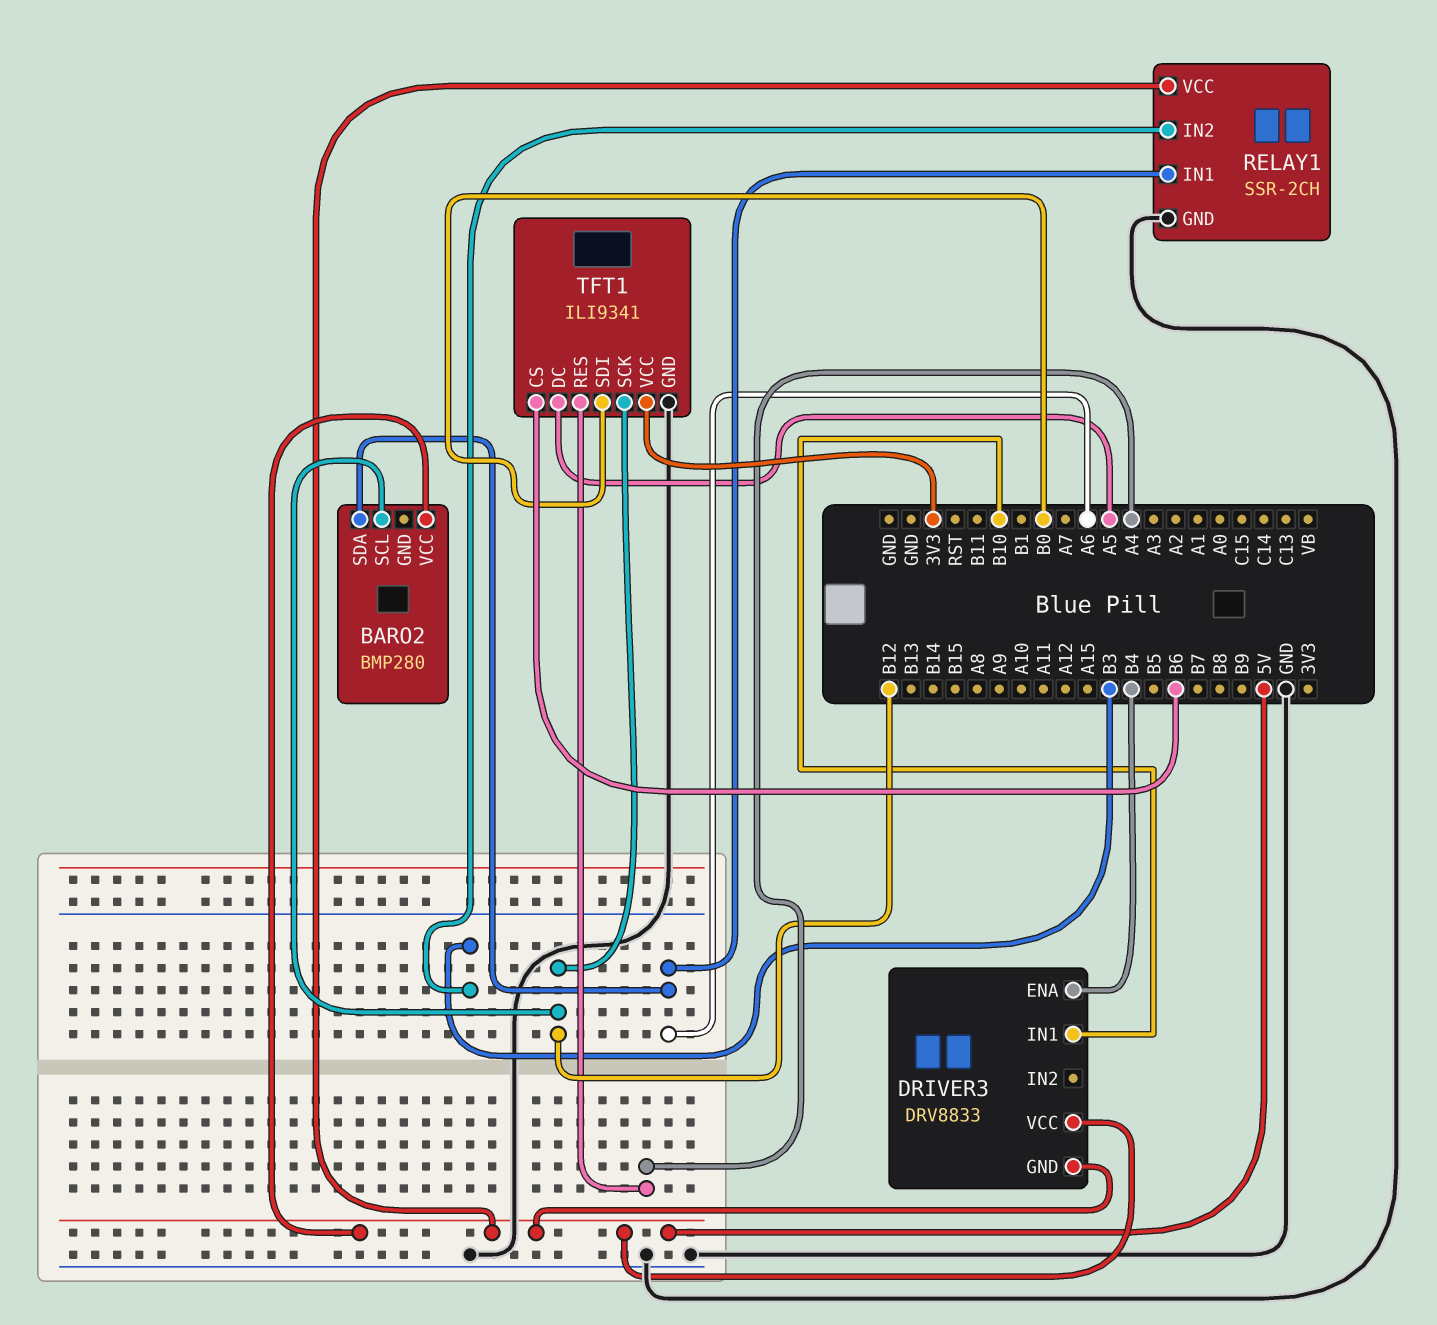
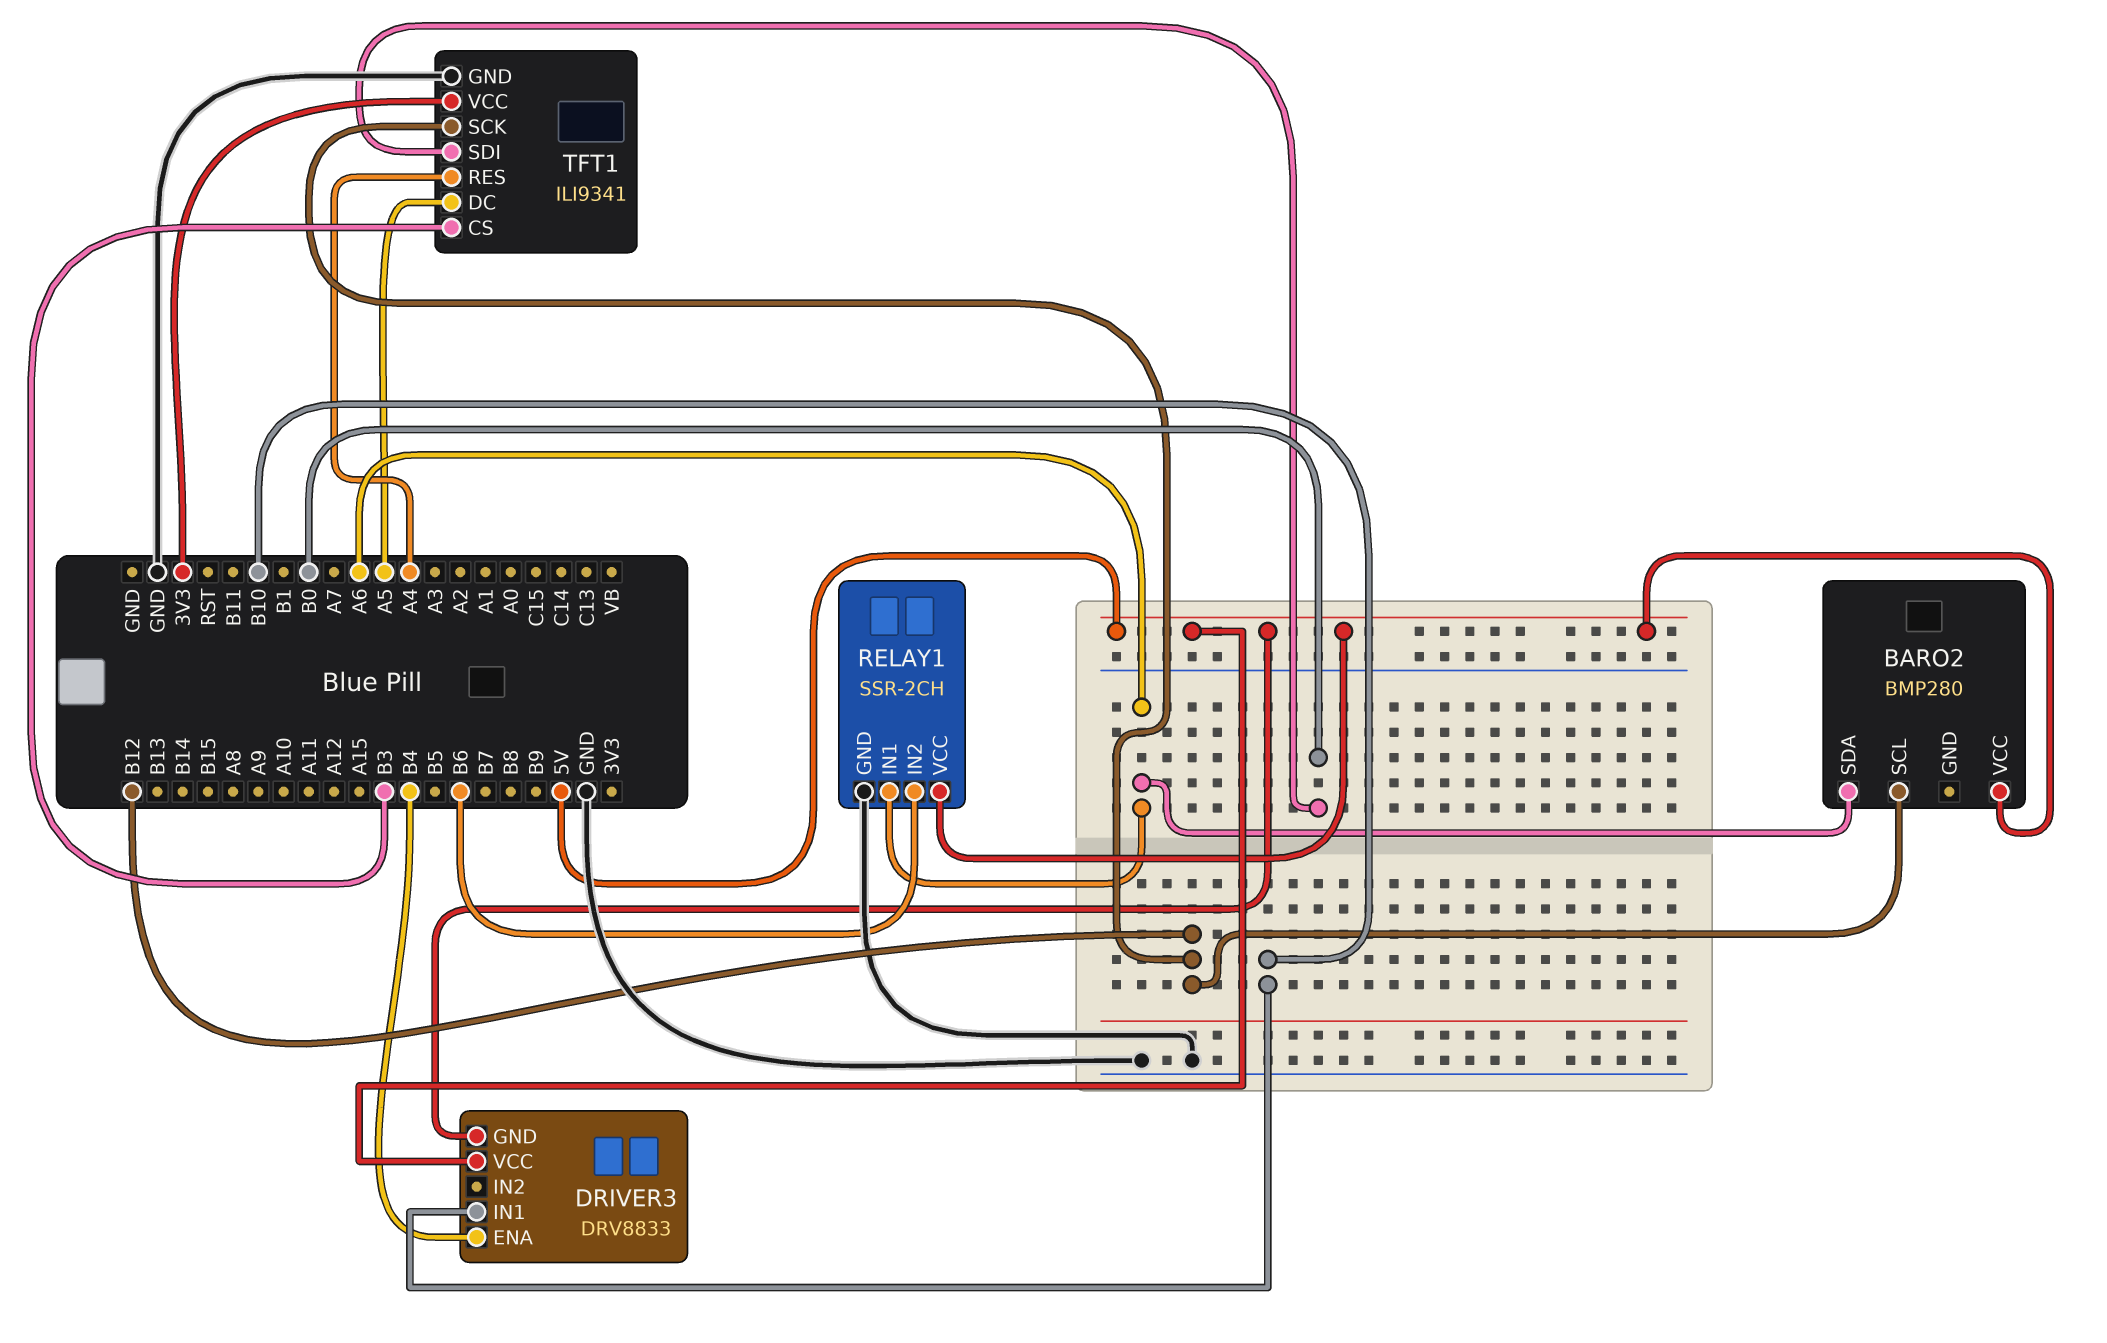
RELAY1 pin IN2: B3 -> B6
TFT1 pin CS: B6 -> B3

